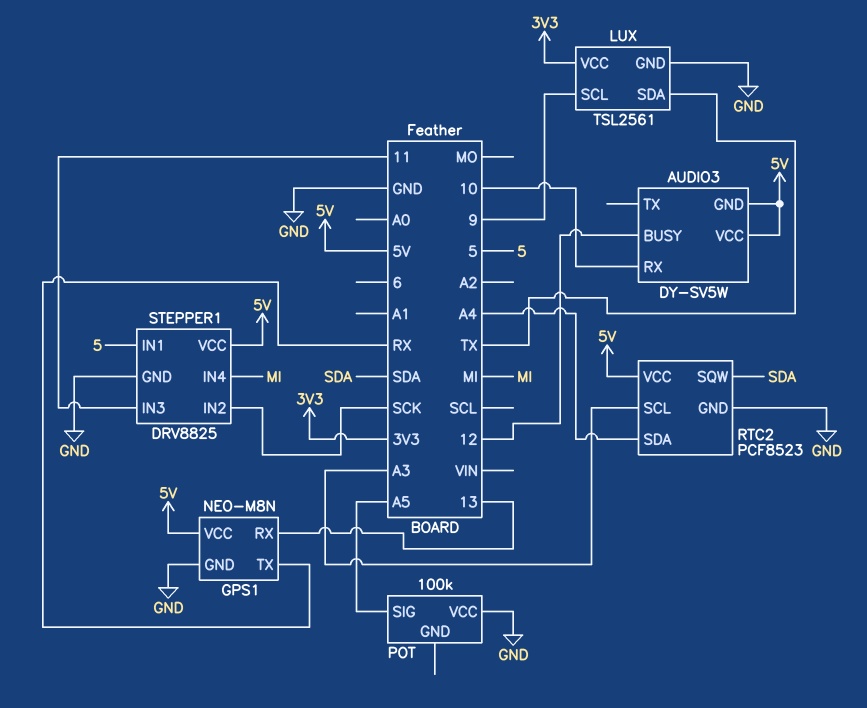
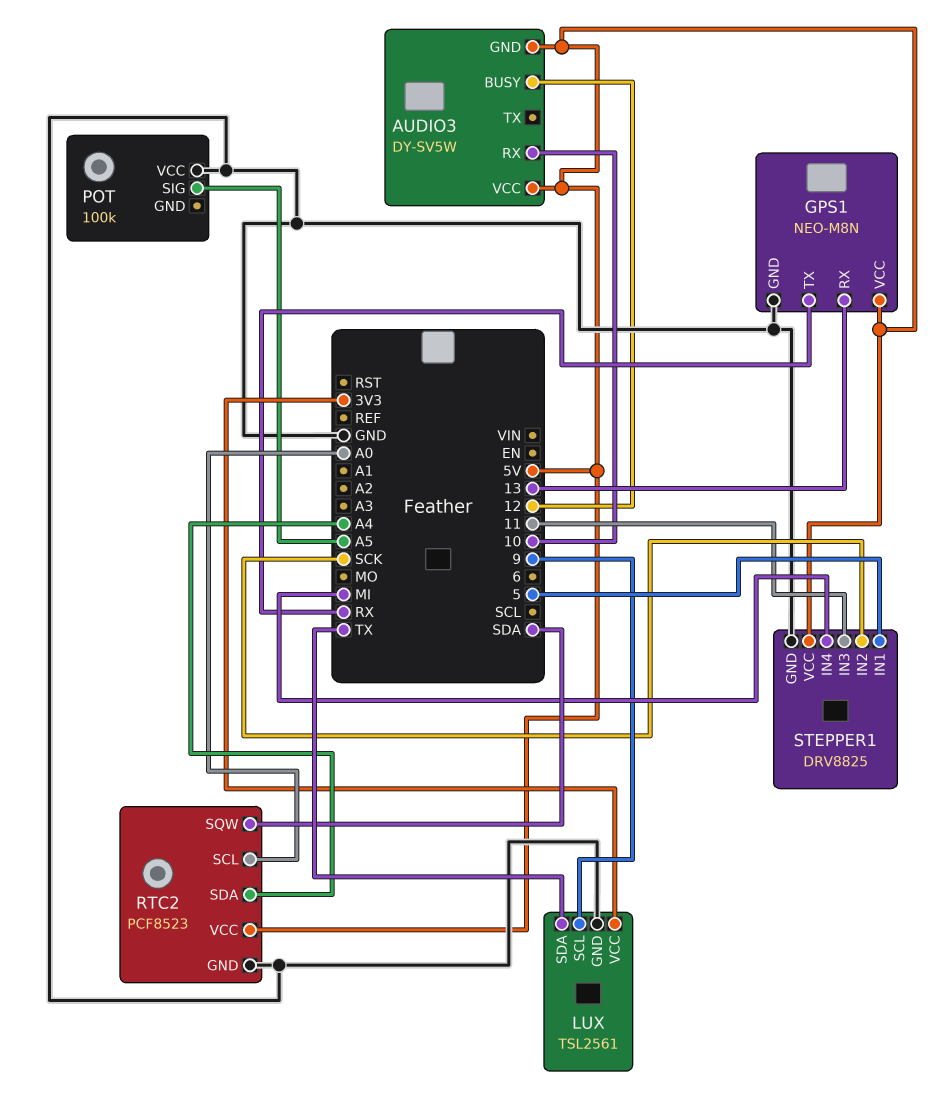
RTC2 pin SCL: A3 -> A0

